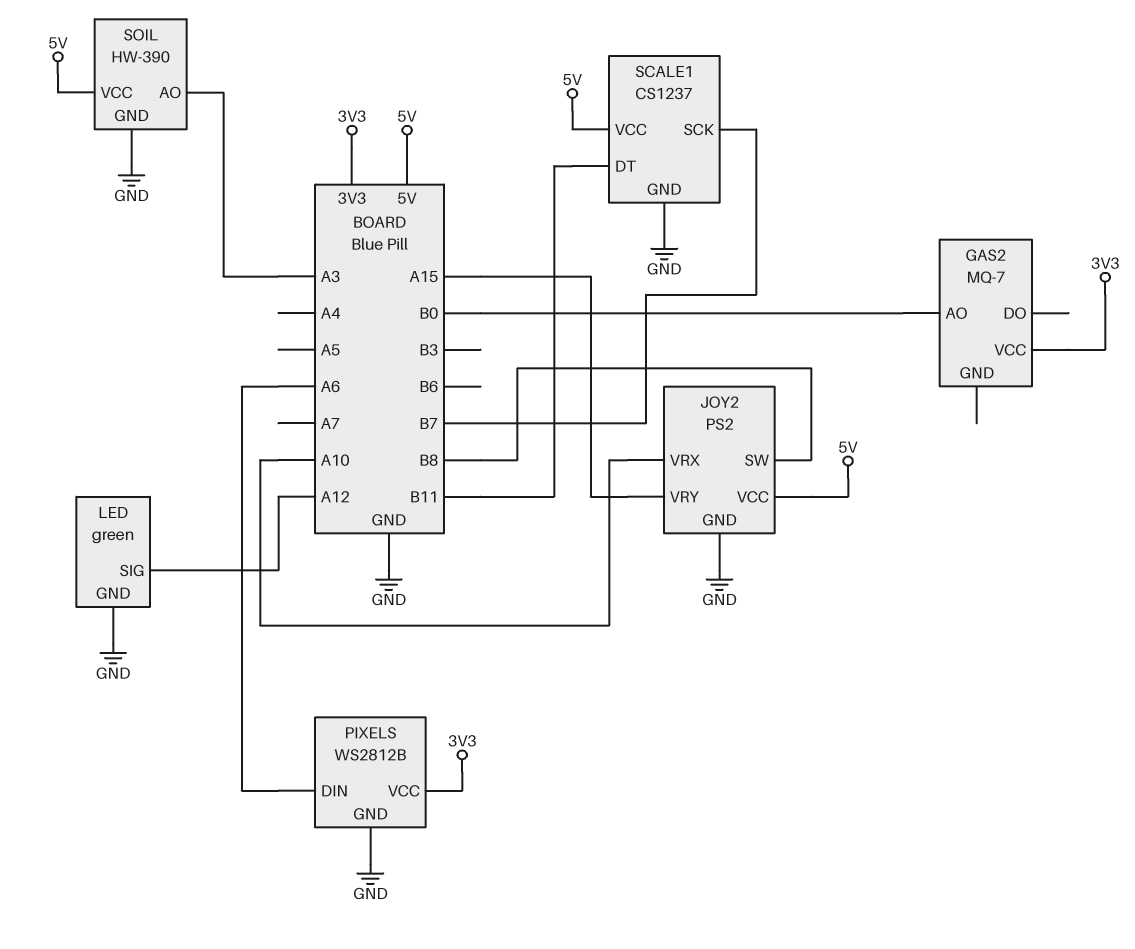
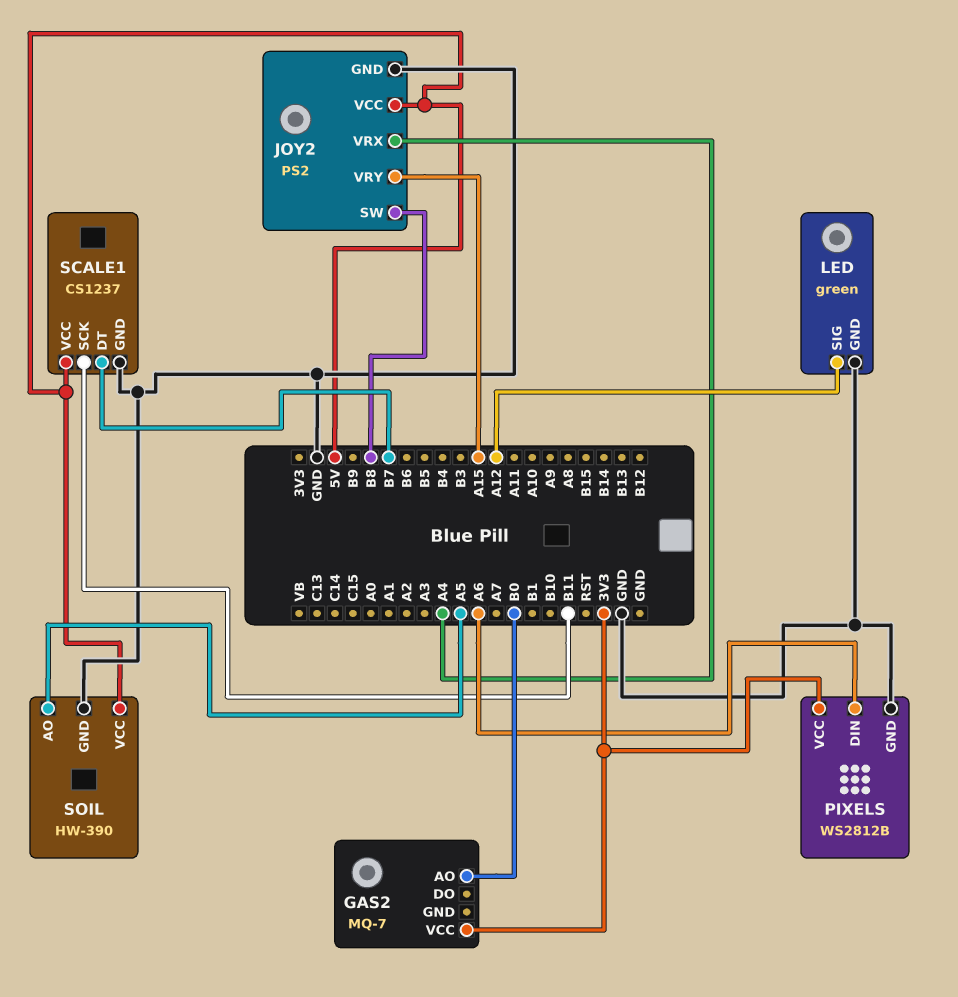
JOY2 pin VRX: A10 -> A4
SCALE1 pin DT: B11 -> B7
SCALE1 pin SCK: B7 -> B11
SOIL pin AO: A3 -> A5

